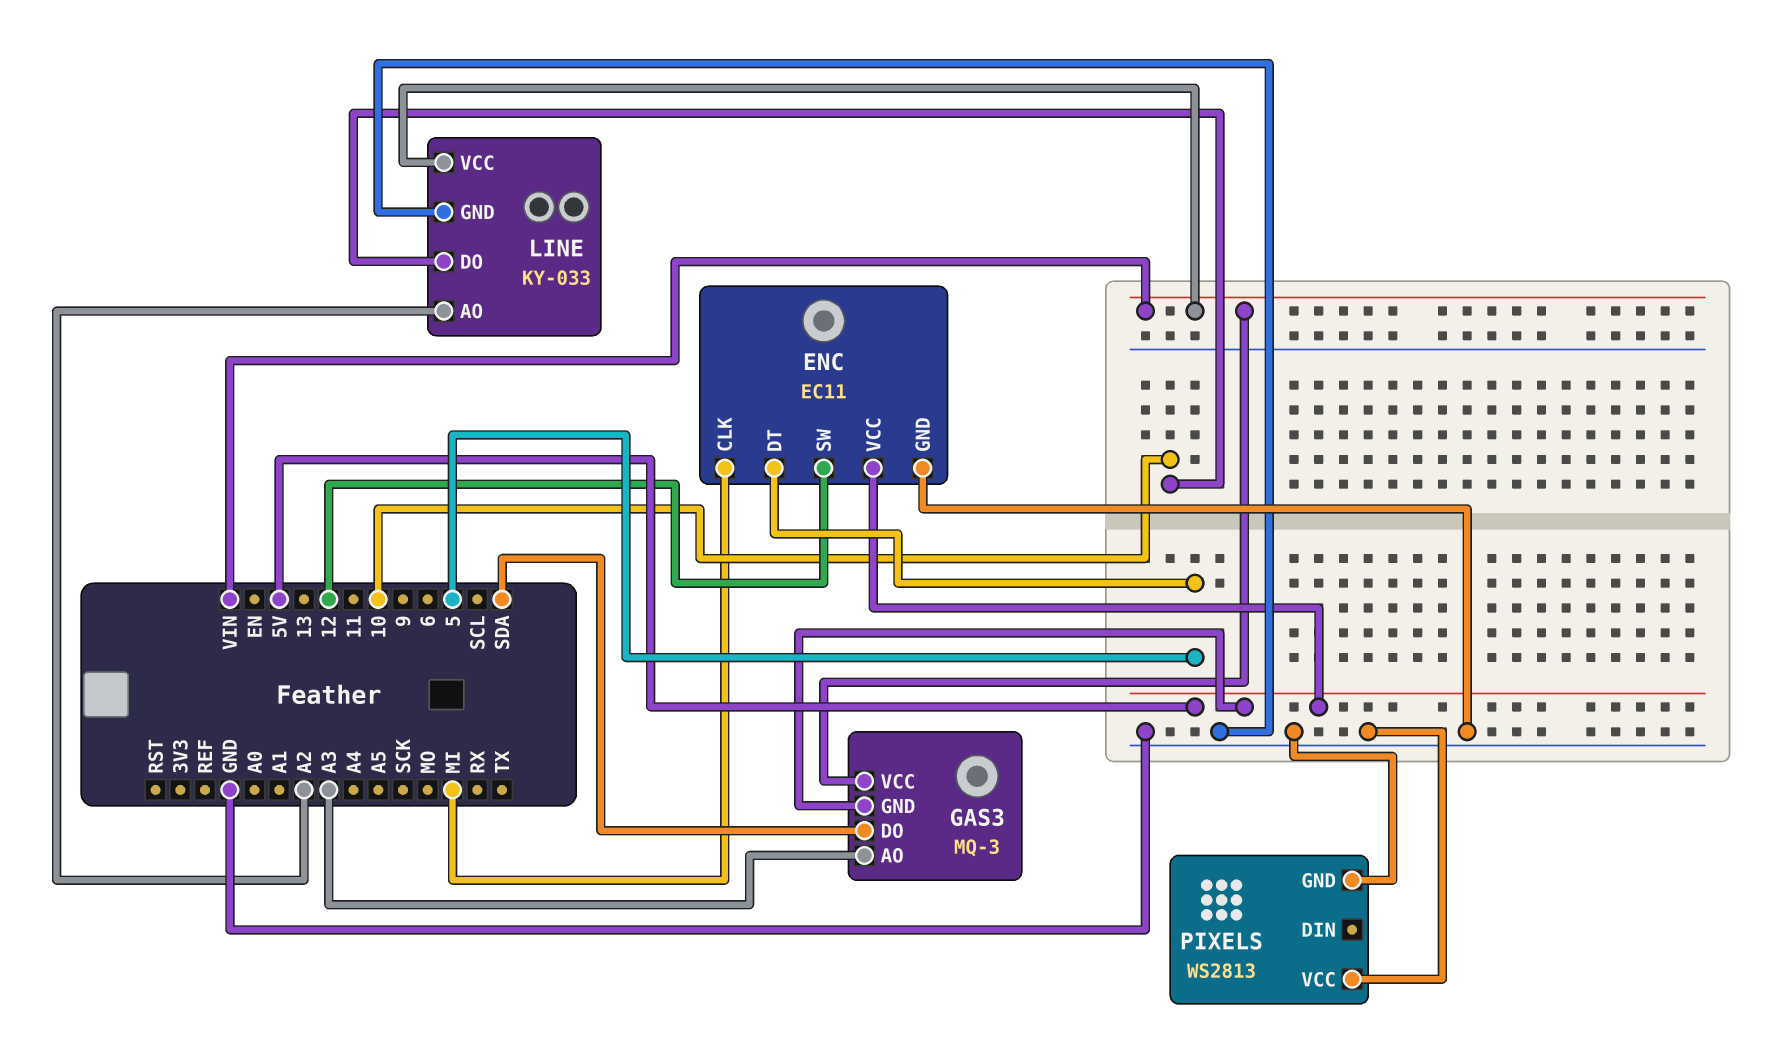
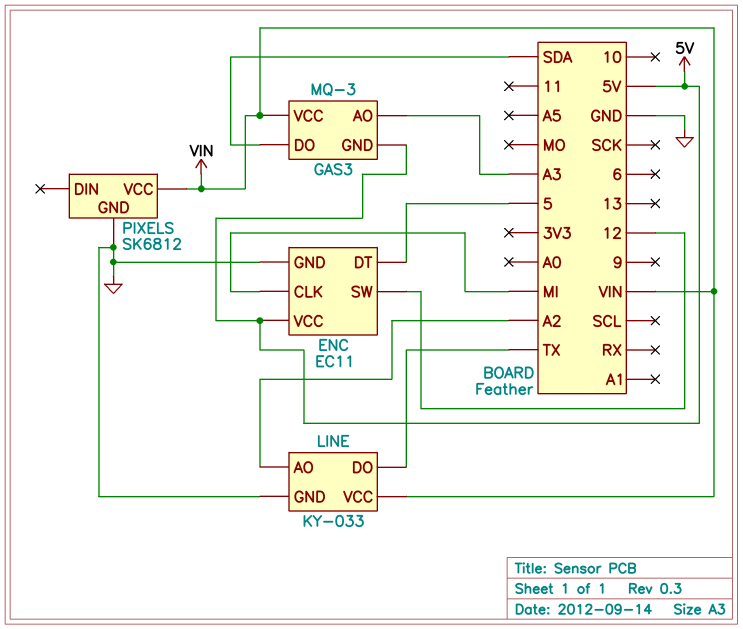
LINE pin DO: 10 -> TX
PIXELS: WS2813 -> SK6812
PIXELS pin VCC: GND -> VIN

